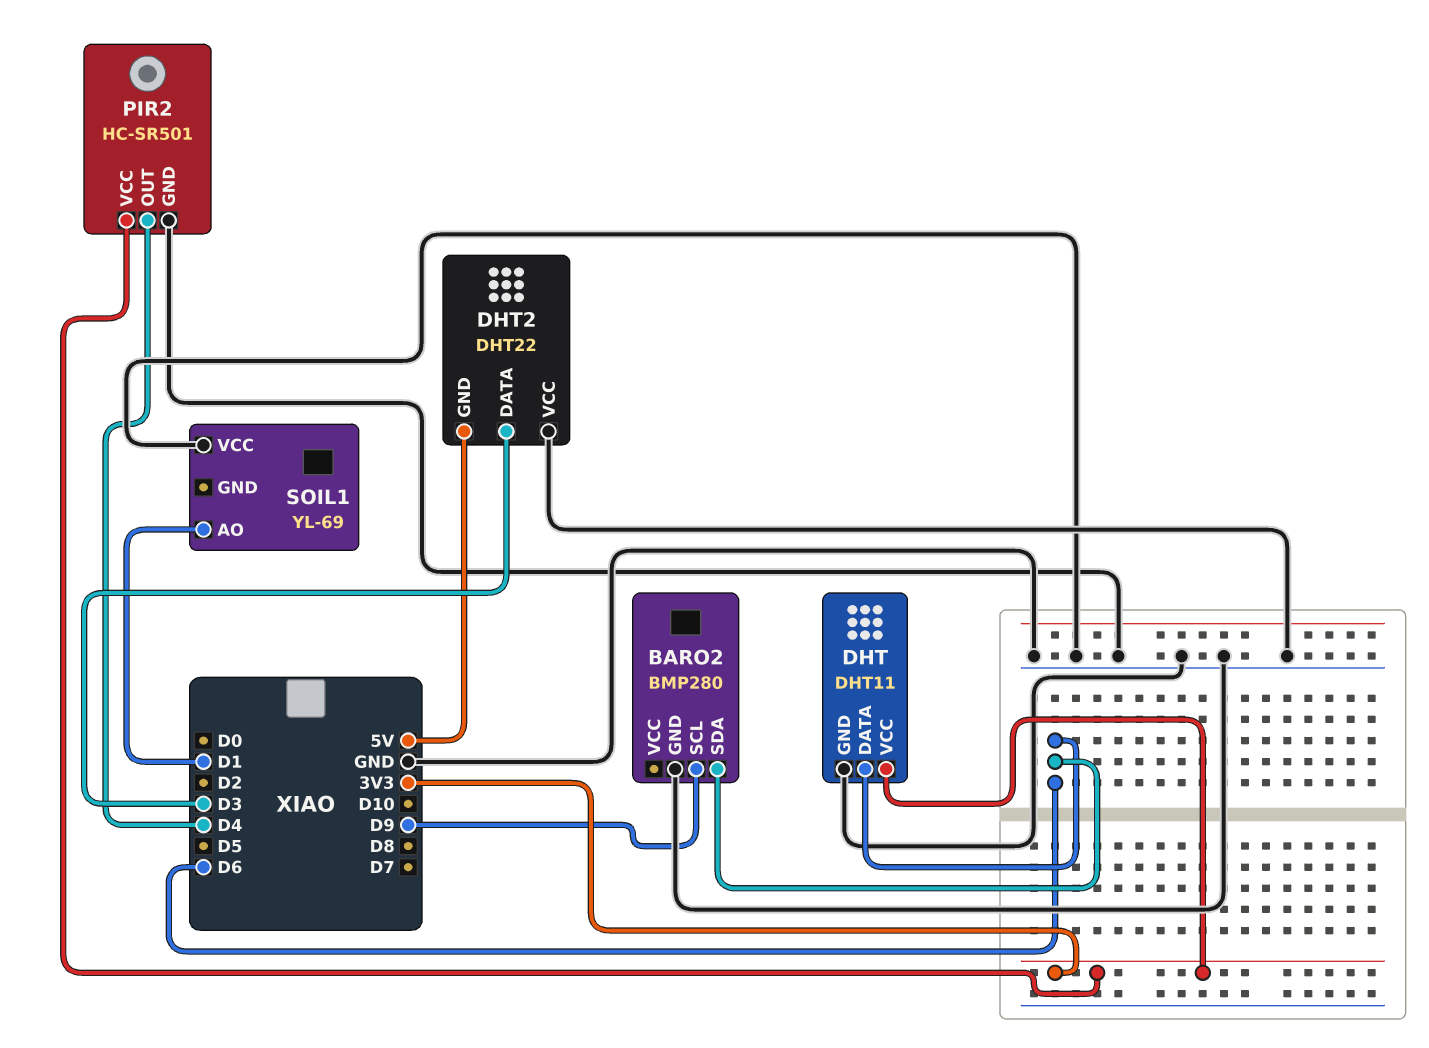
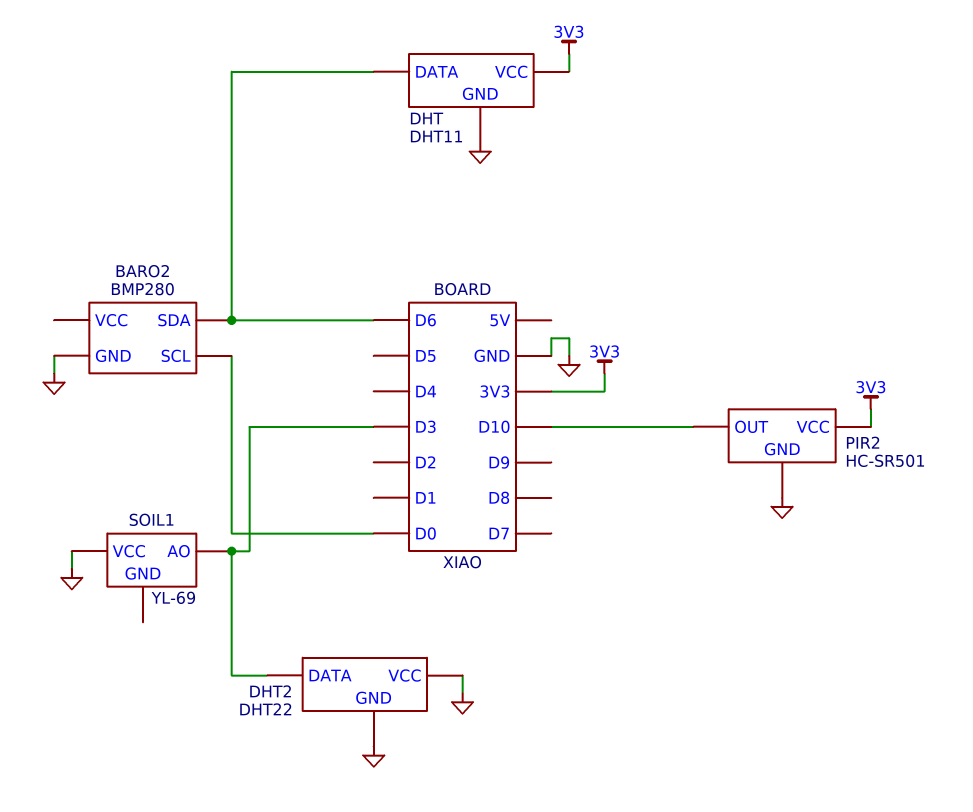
BARO2 pin SCL: D9 -> D0
DHT2 pin GND: 5V -> GND
PIR2 pin OUT: D4 -> D10
SOIL1 pin AO: D1 -> D3

